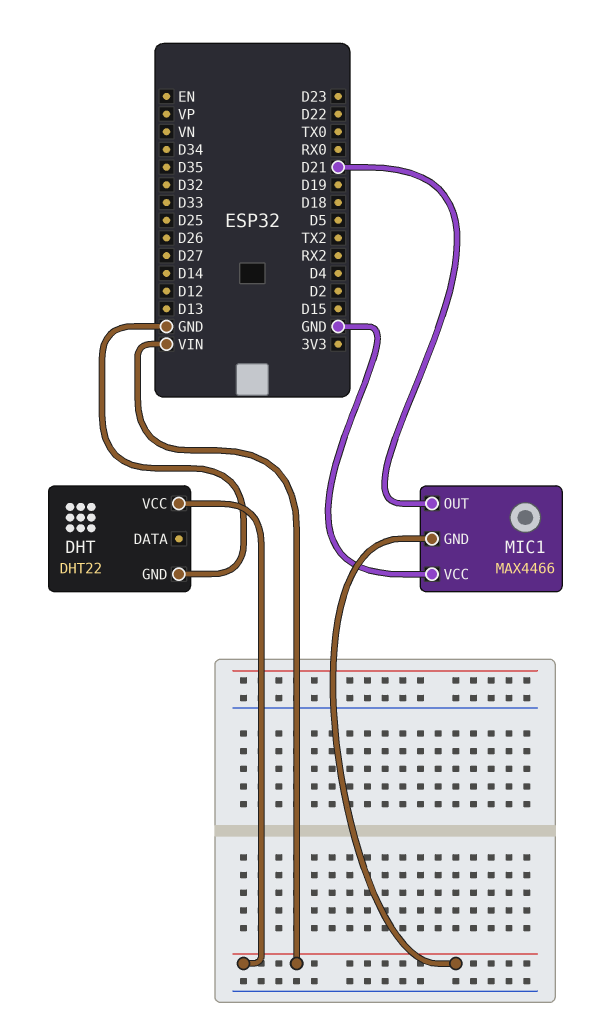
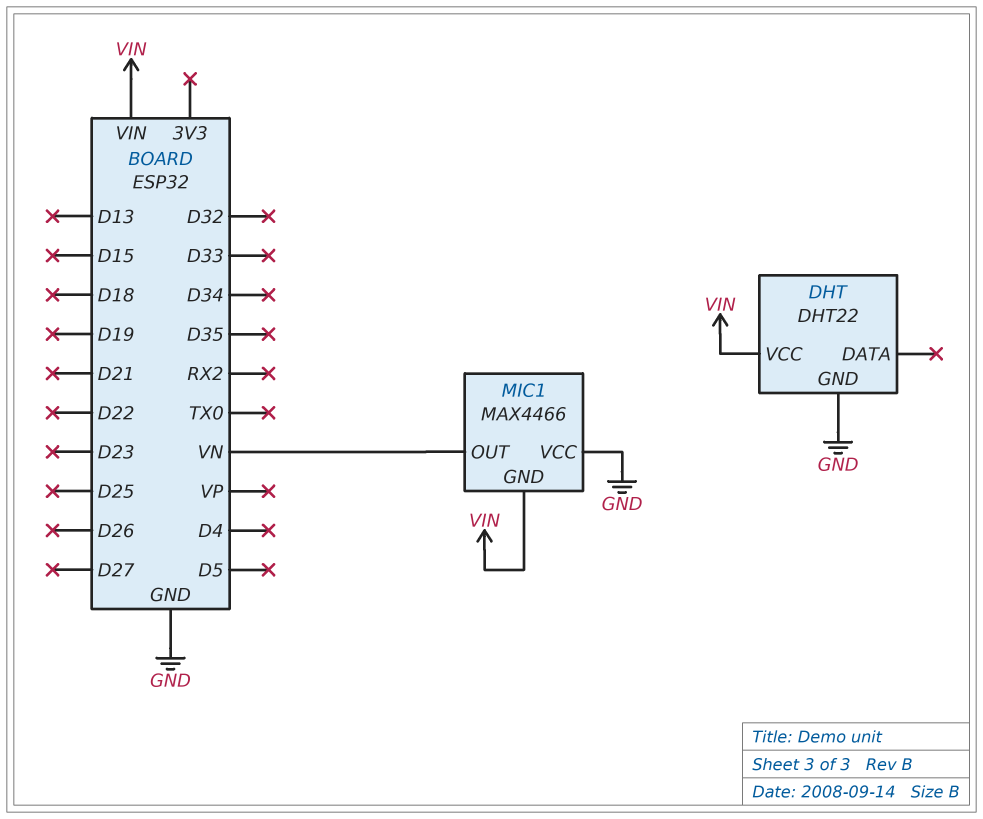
MIC1 pin OUT: D21 -> VN

